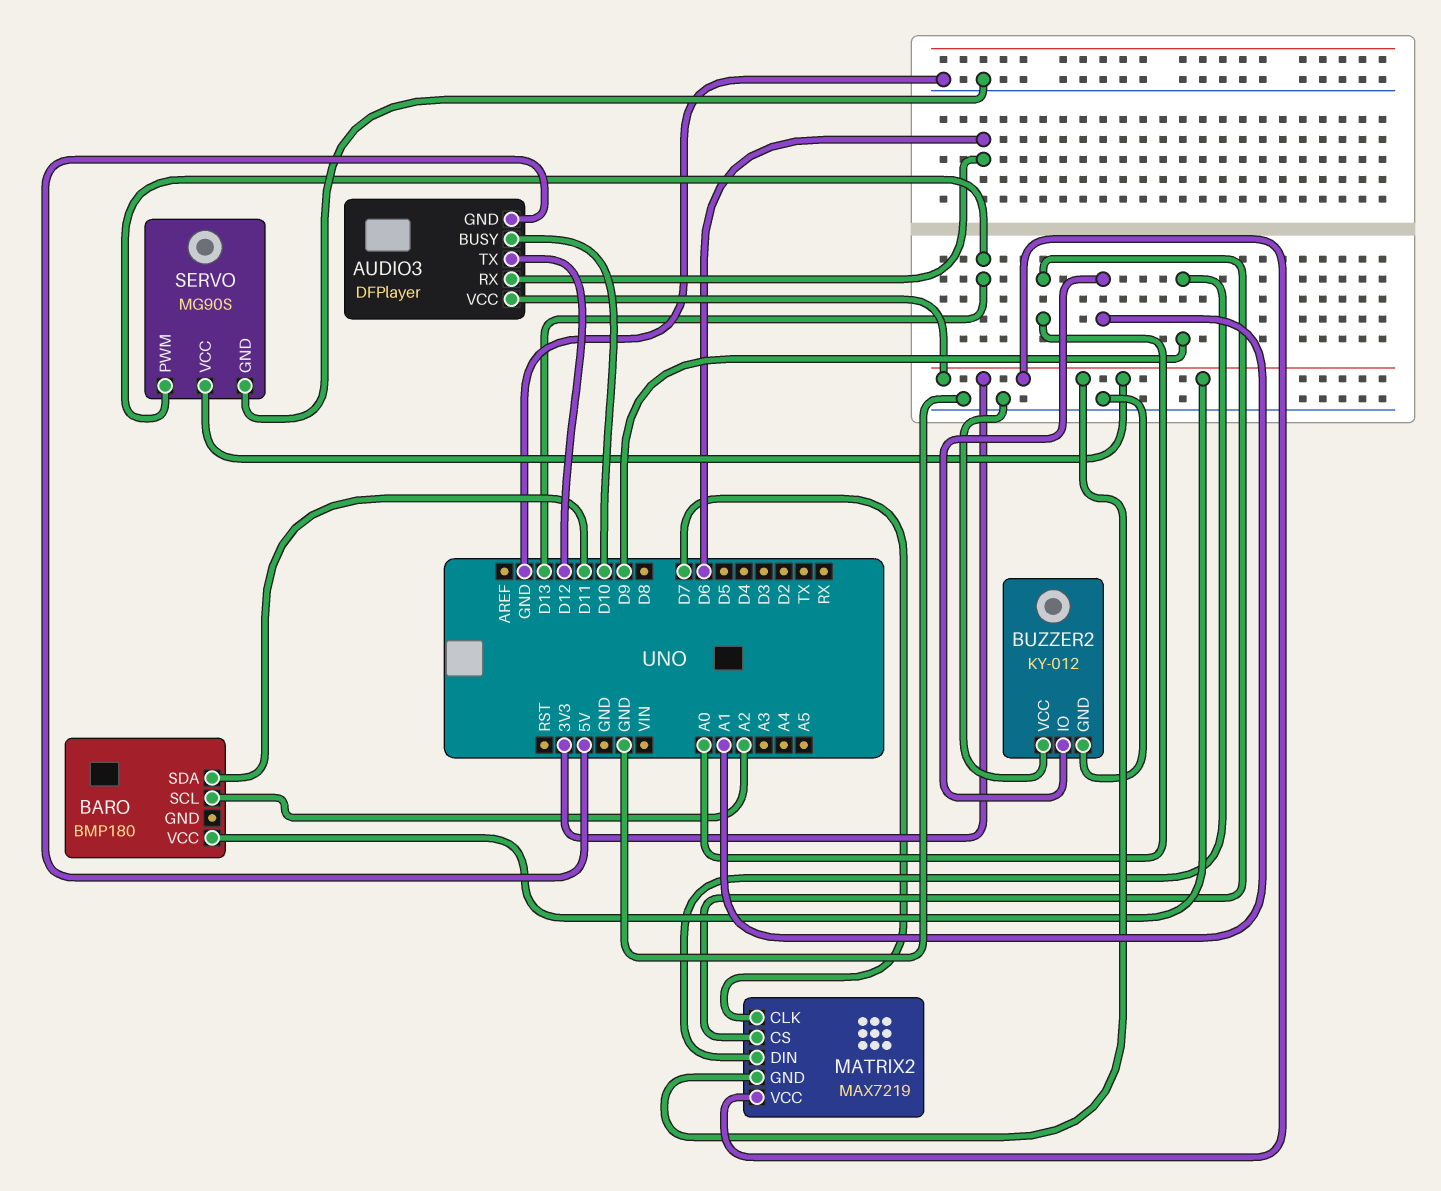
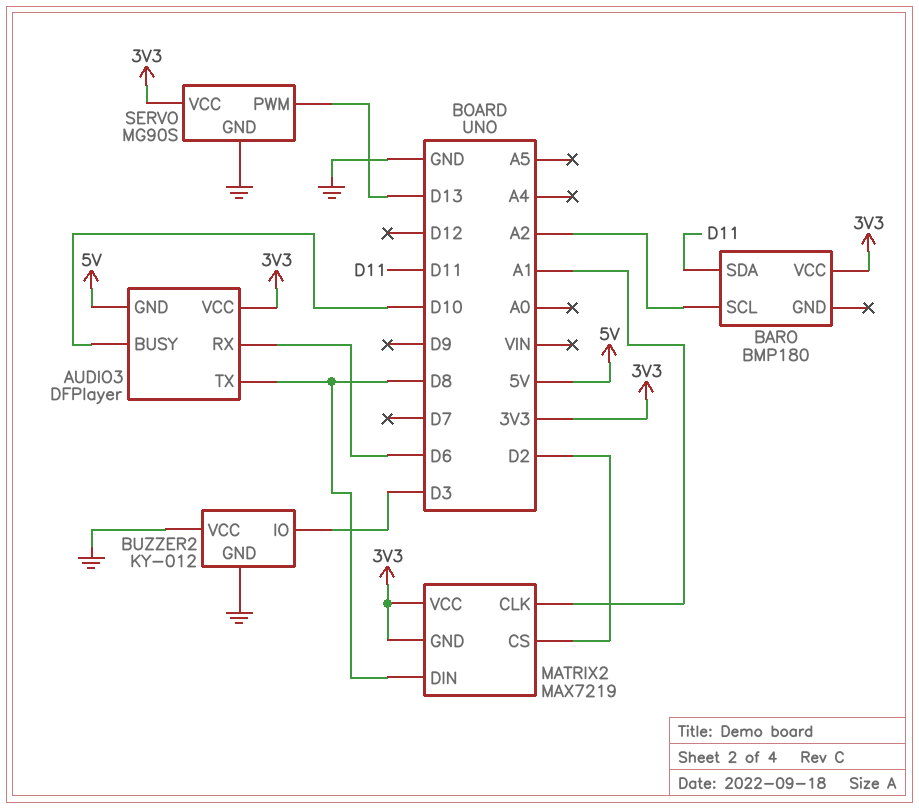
AUDIO3 pin TX: D12 -> D8
BUZZER2 pin IO: A1 -> D3
MATRIX2 pin CLK: D7 -> A1
MATRIX2 pin CS: A0 -> D2
MATRIX2 pin DIN: D9 -> D8

